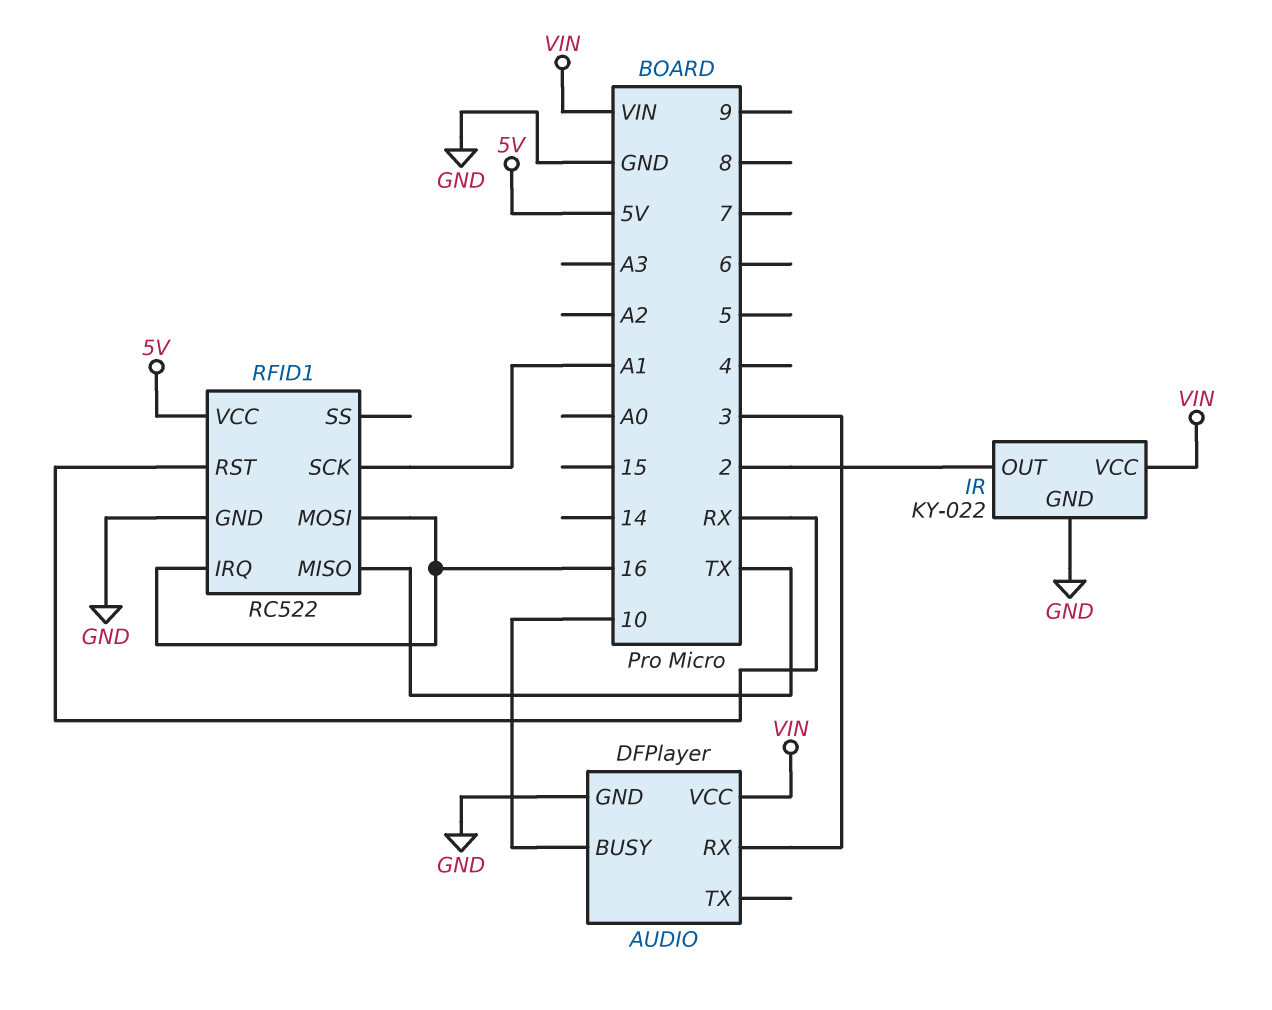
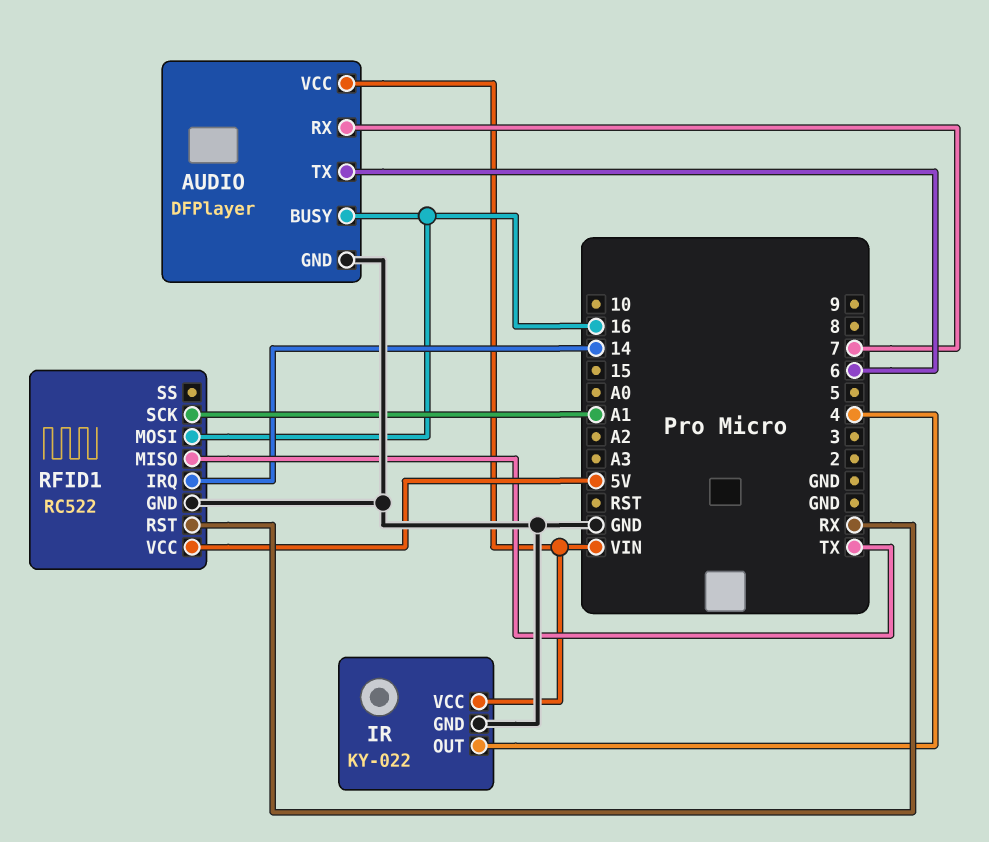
AUDIO pin BUSY: 10 -> 16
AUDIO pin RX: 3 -> 7
AUDIO pin TX: none -> 6
IR pin OUT: 2 -> 4
RFID1 pin IRQ: 16 -> 14

